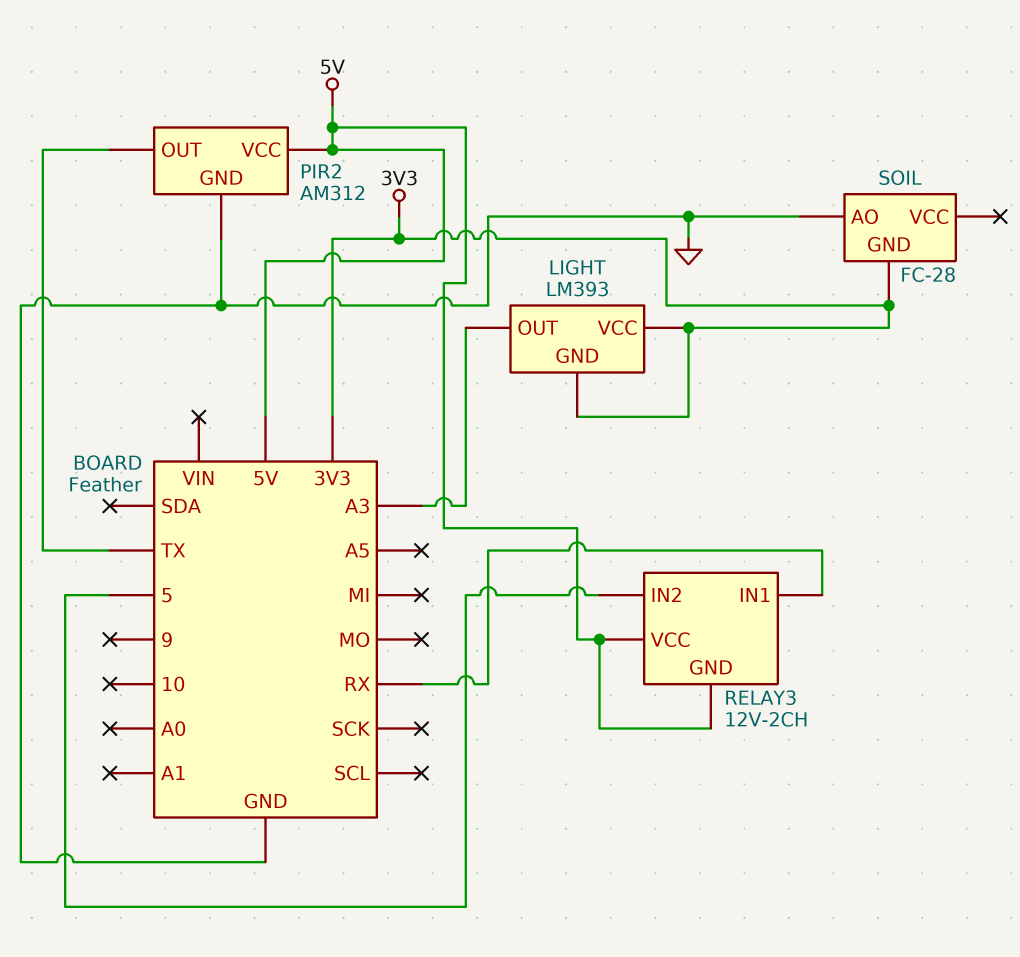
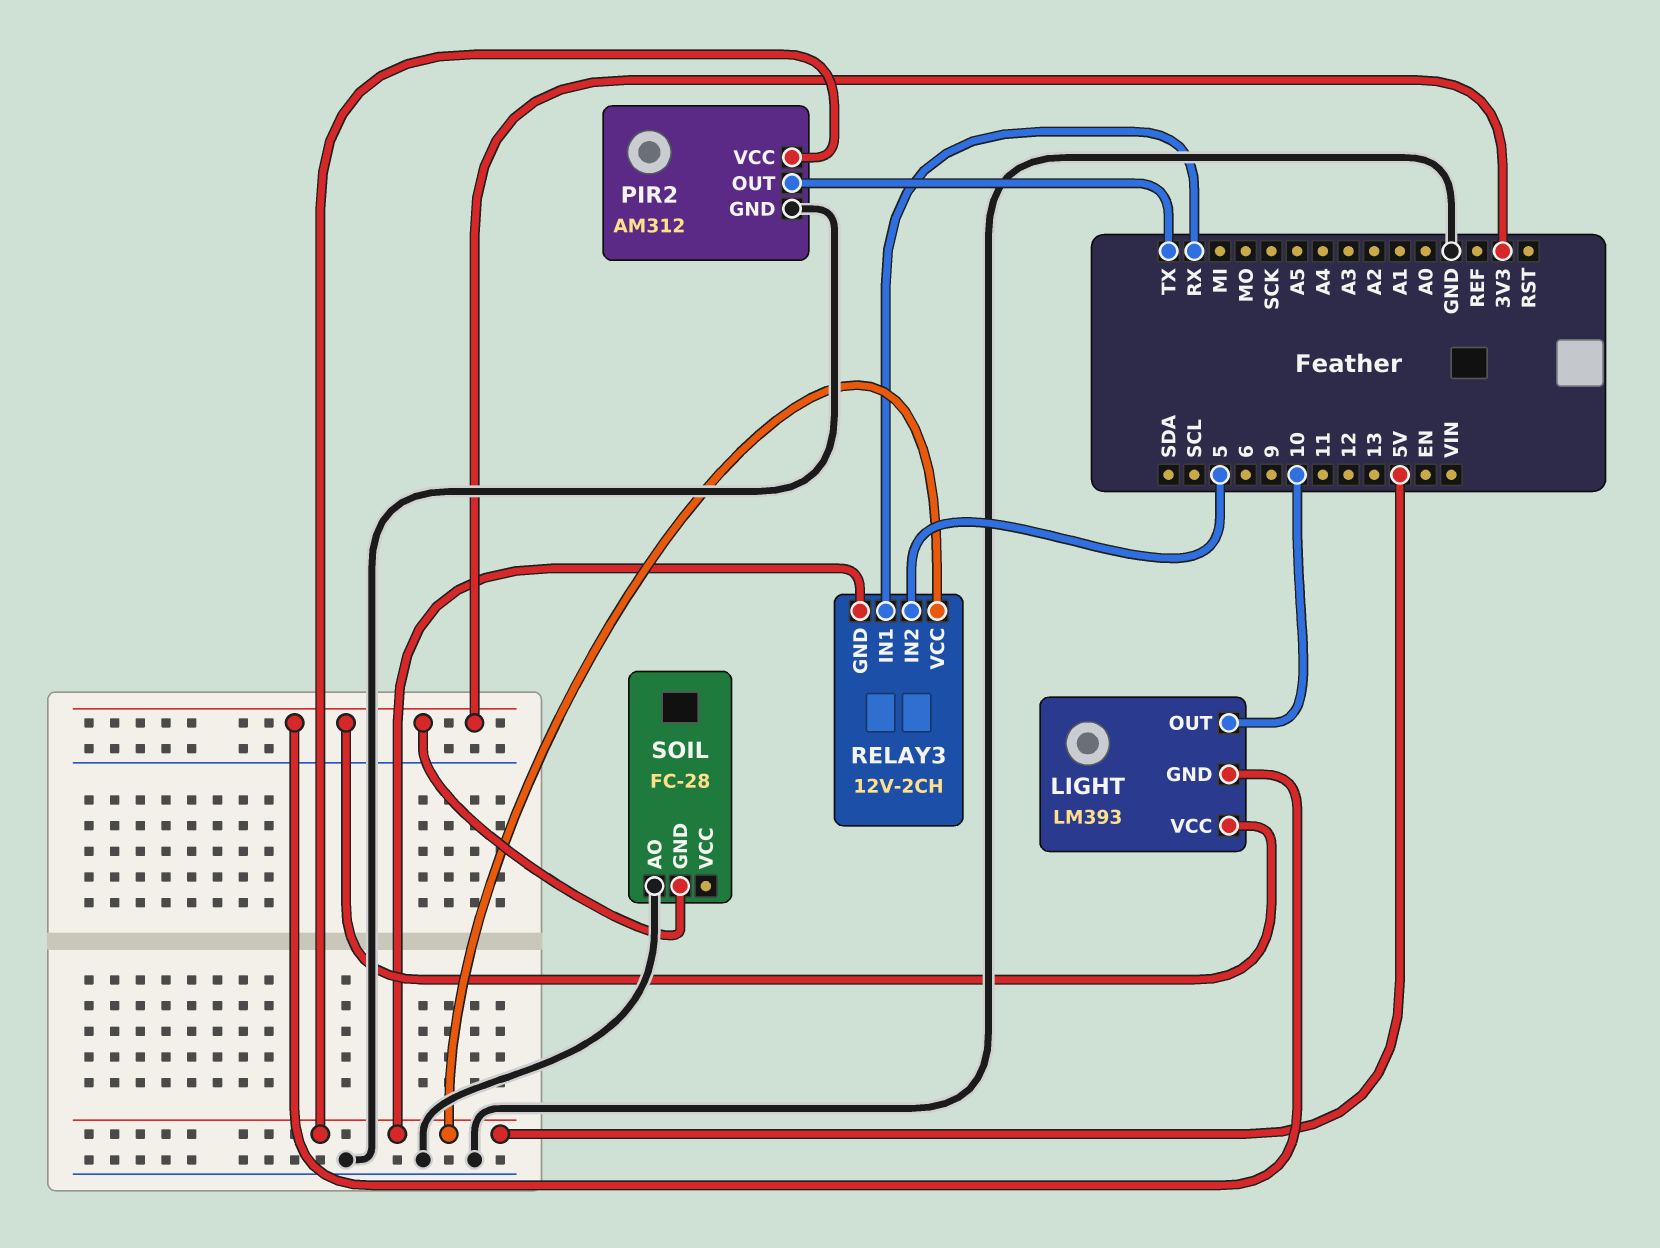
LIGHT pin OUT: A3 -> 10

